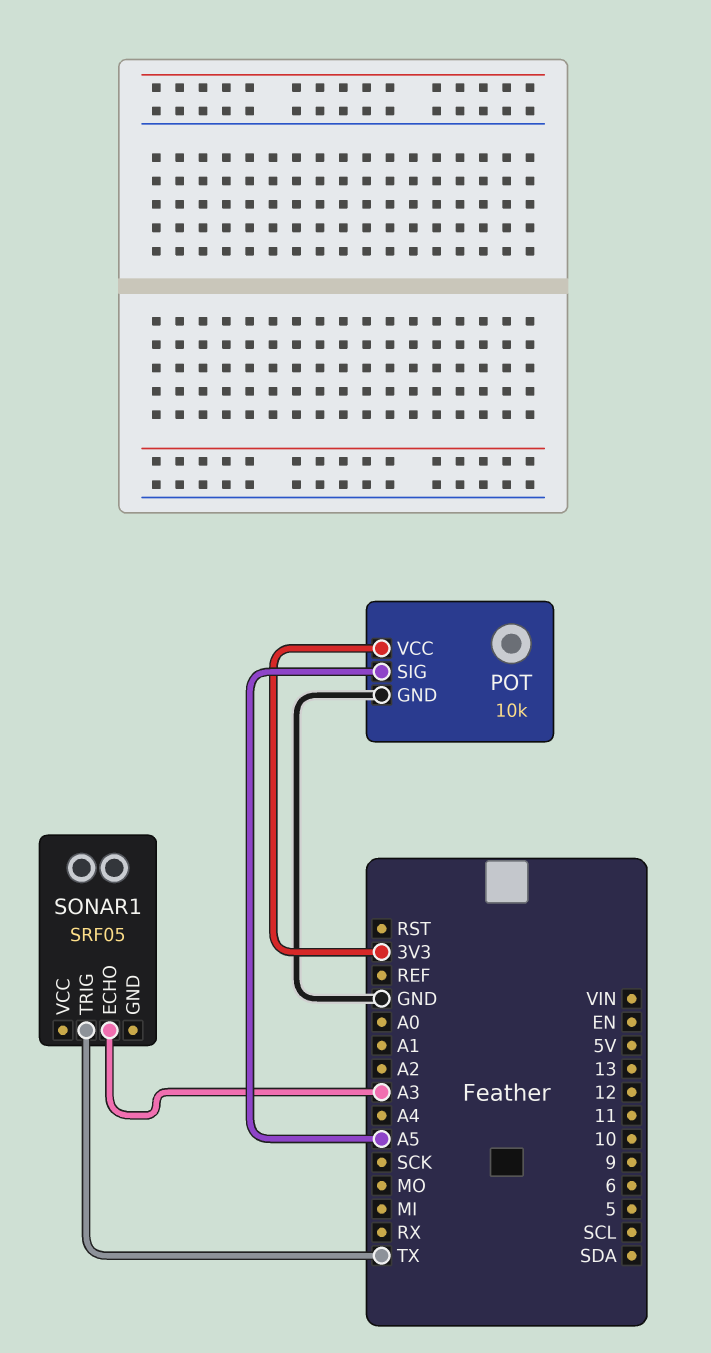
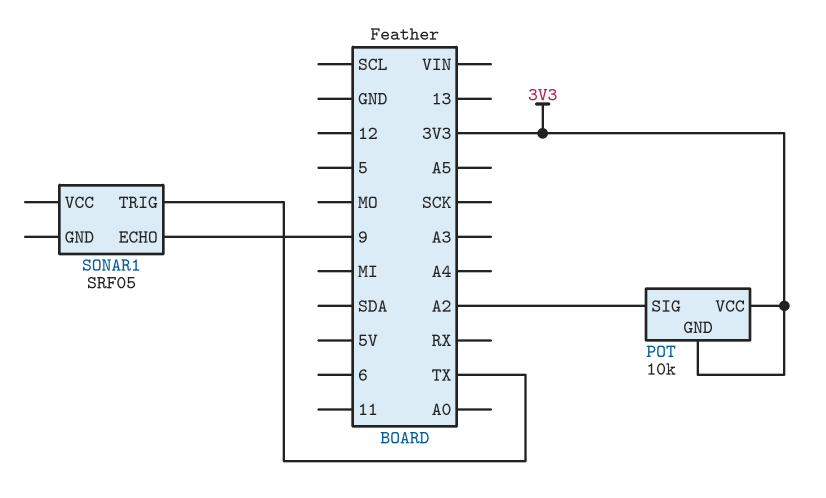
POT pin GND: GND -> 3V3
POT pin SIG: A5 -> A2
SONAR1 pin ECHO: A3 -> 9

